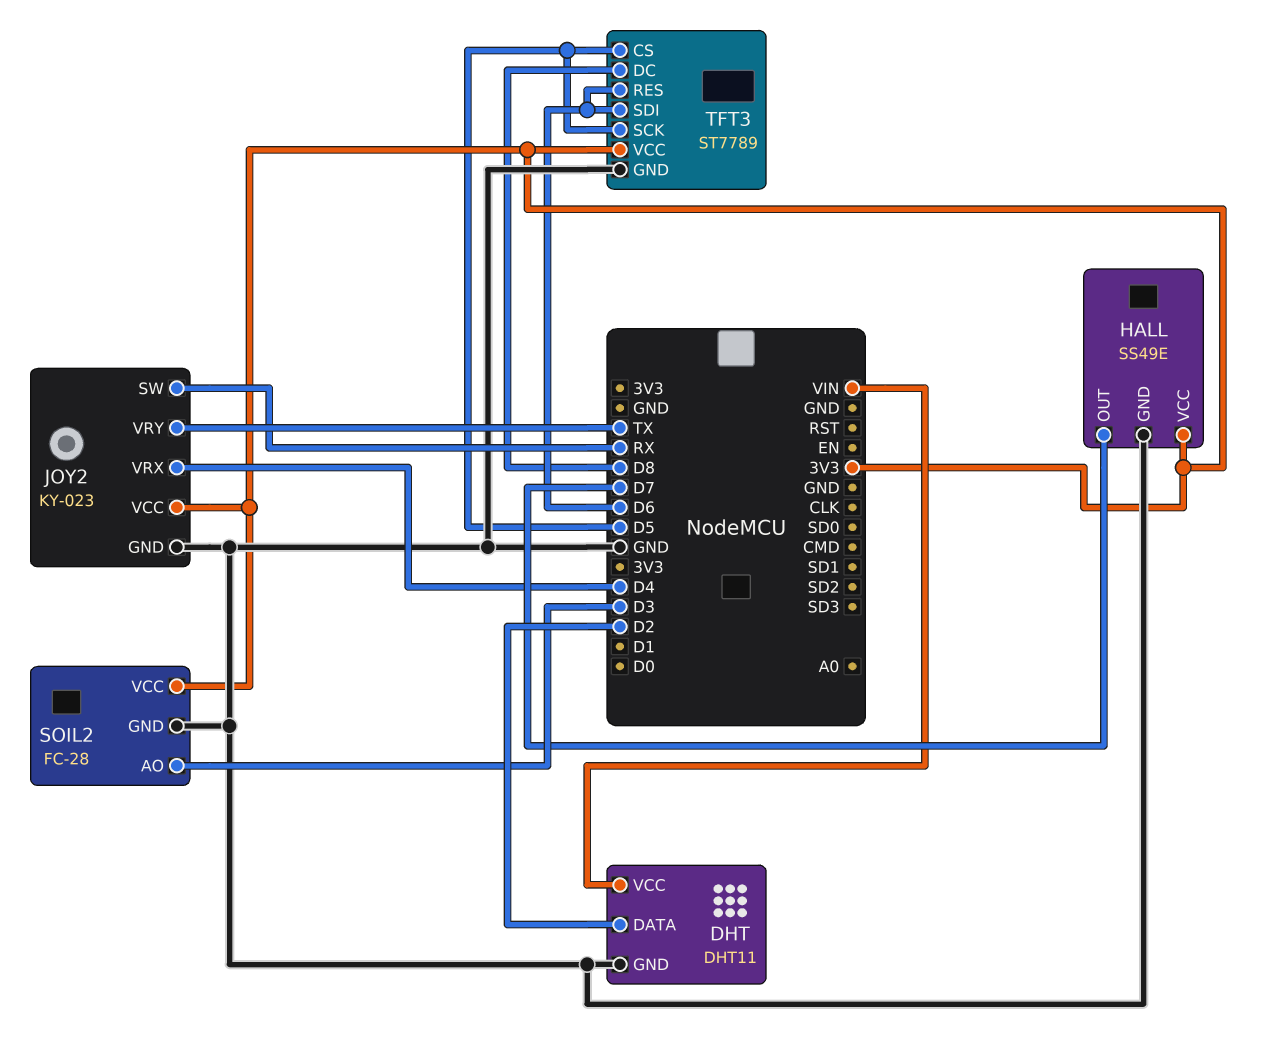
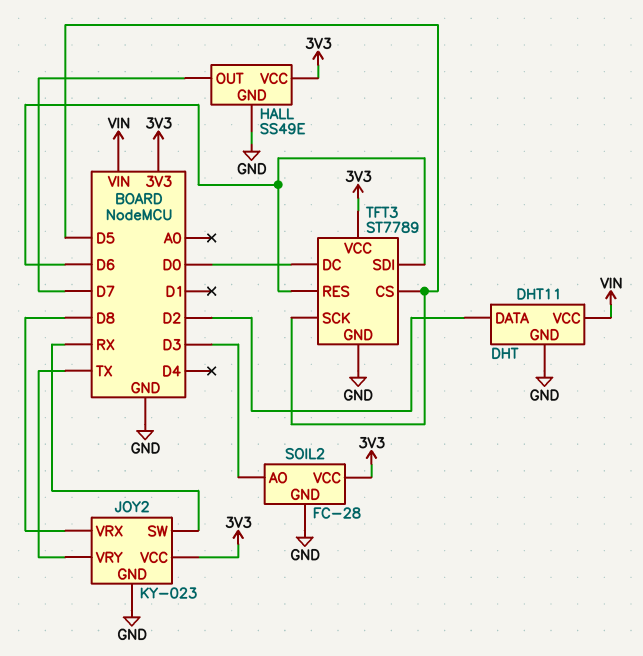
JOY2 pin VRX: D4 -> D8
TFT3 pin DC: D8 -> D0

